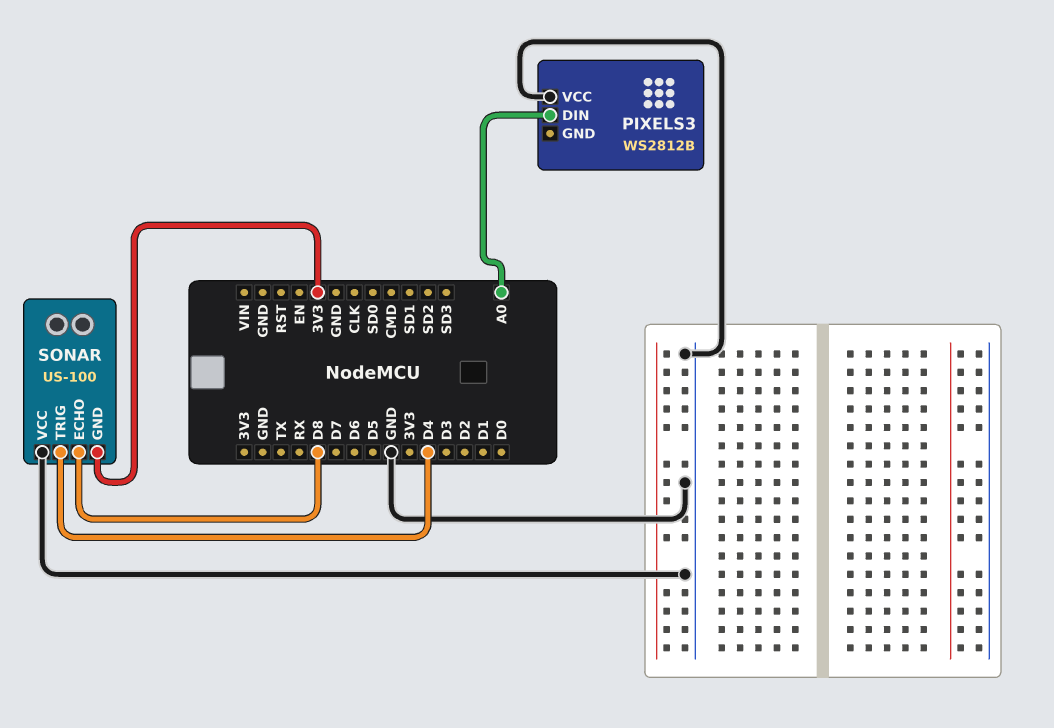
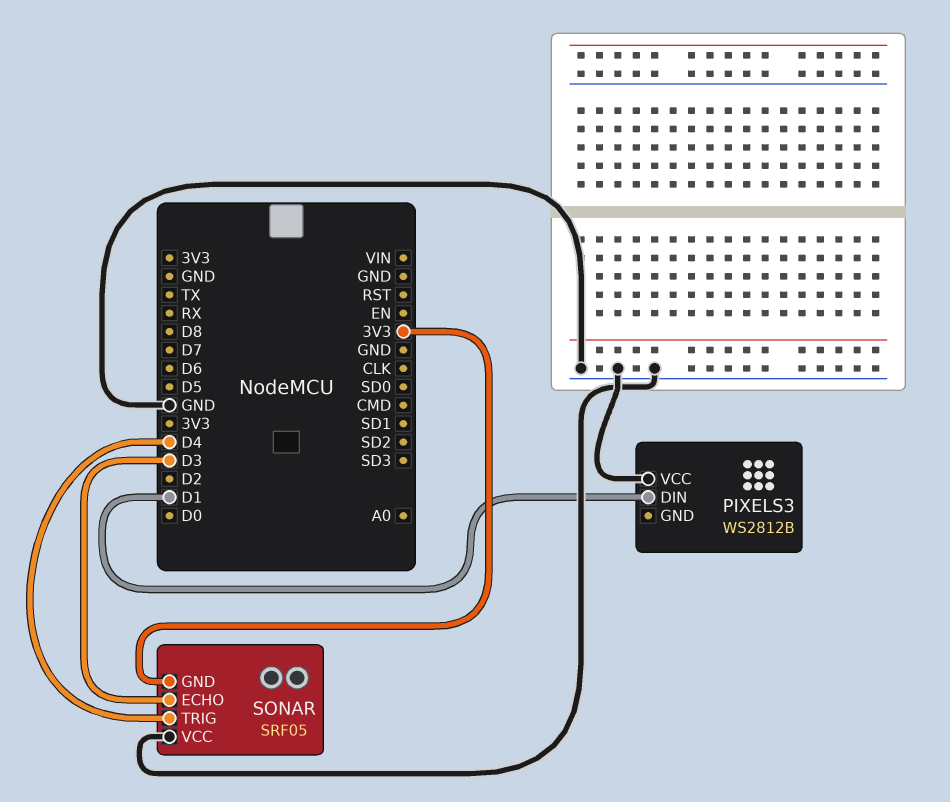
PIXELS3 pin DIN: A0 -> D1
SONAR: US-100 -> SRF05
SONAR pin ECHO: D8 -> D3

